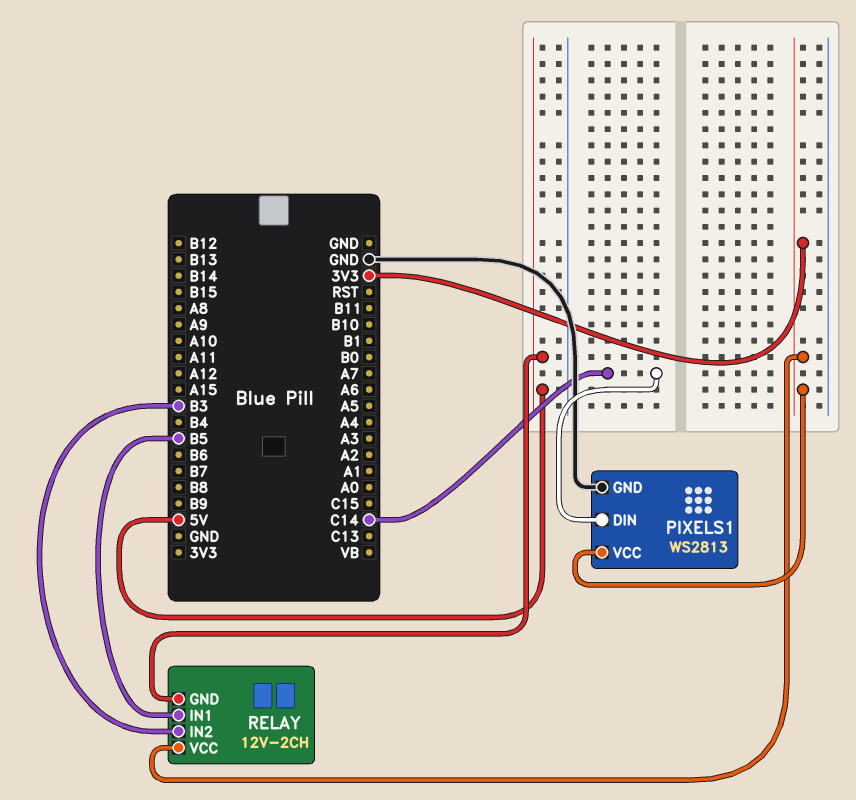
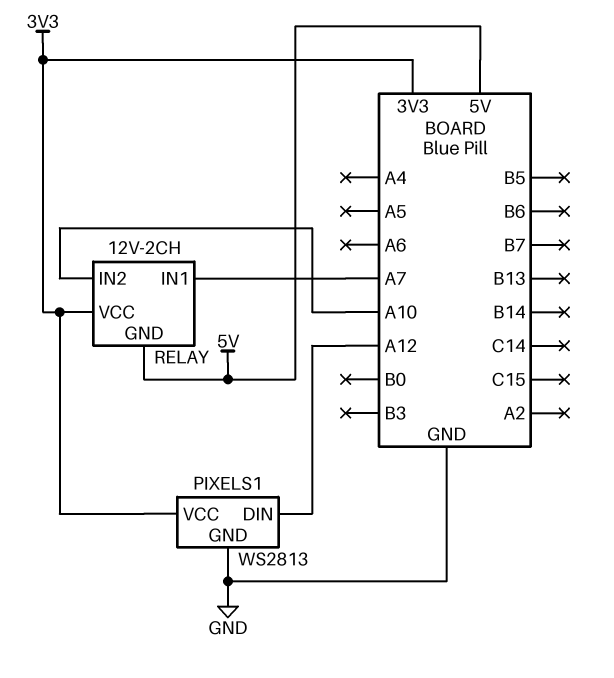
PIXELS1 pin DIN: C14 -> A12
RELAY pin IN1: B5 -> A7
RELAY pin IN2: B3 -> A10

